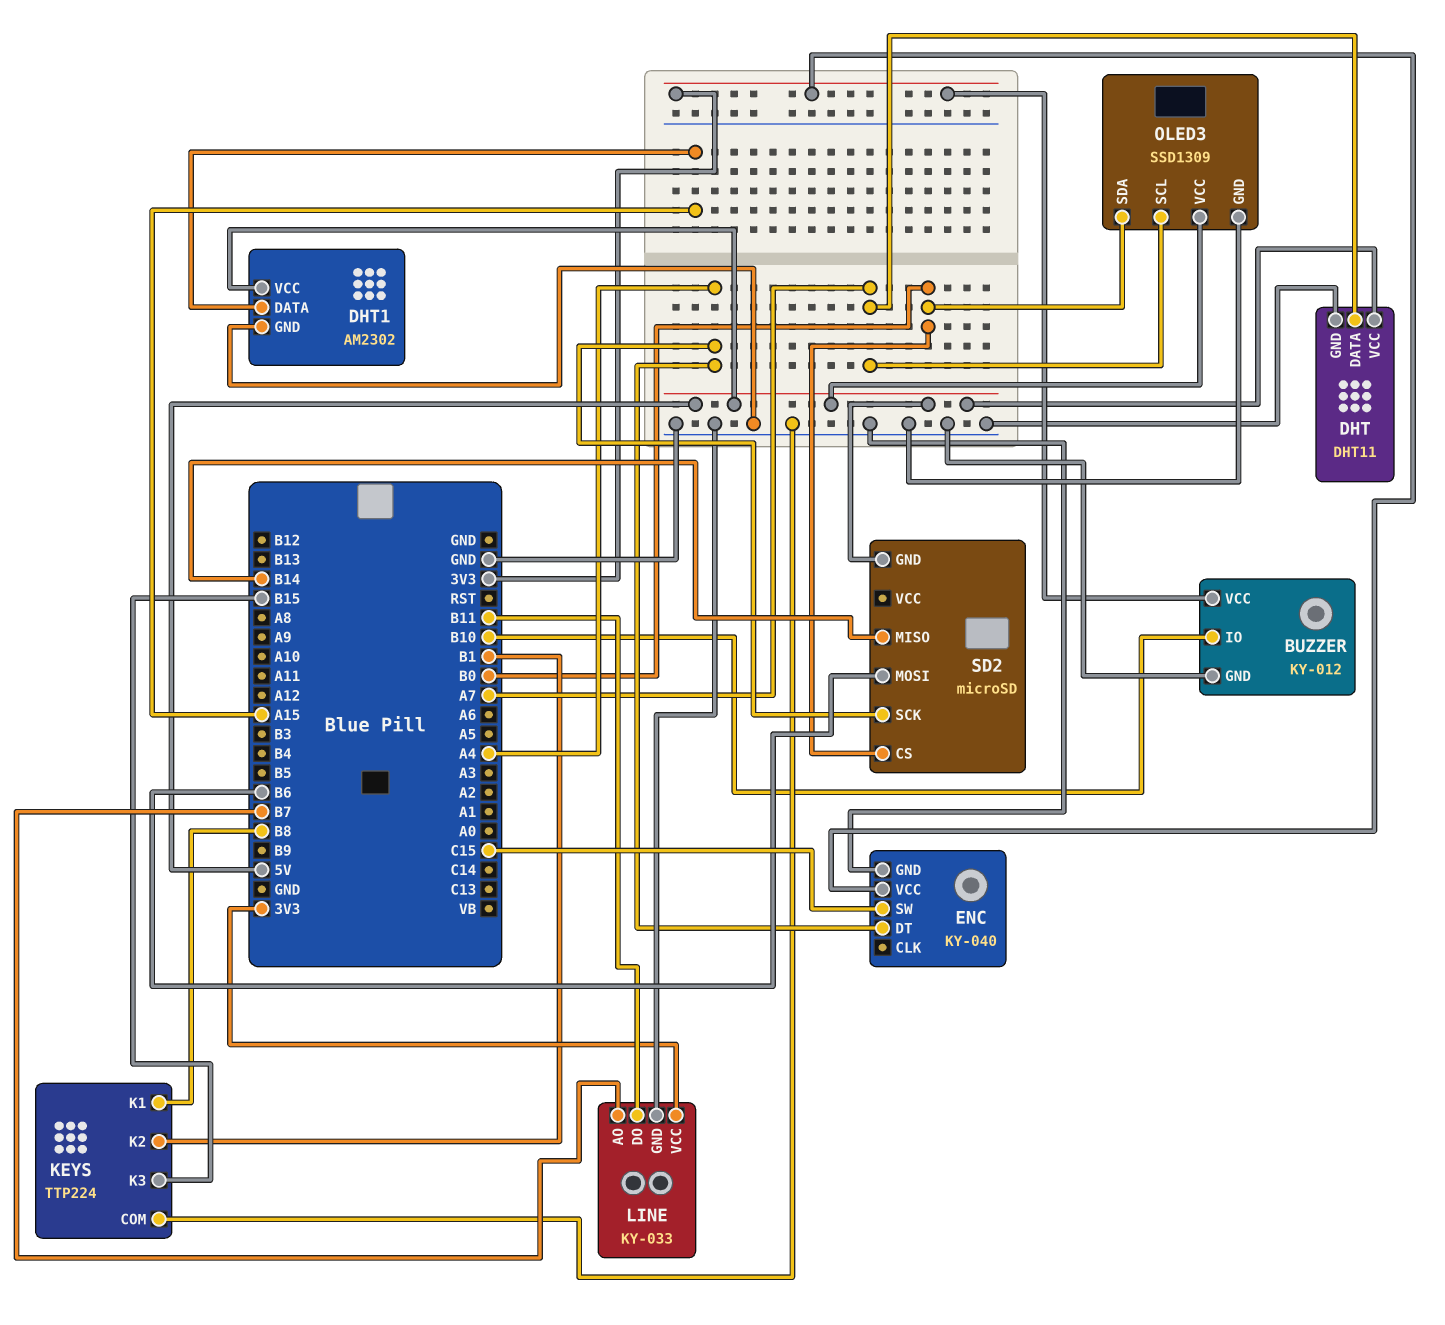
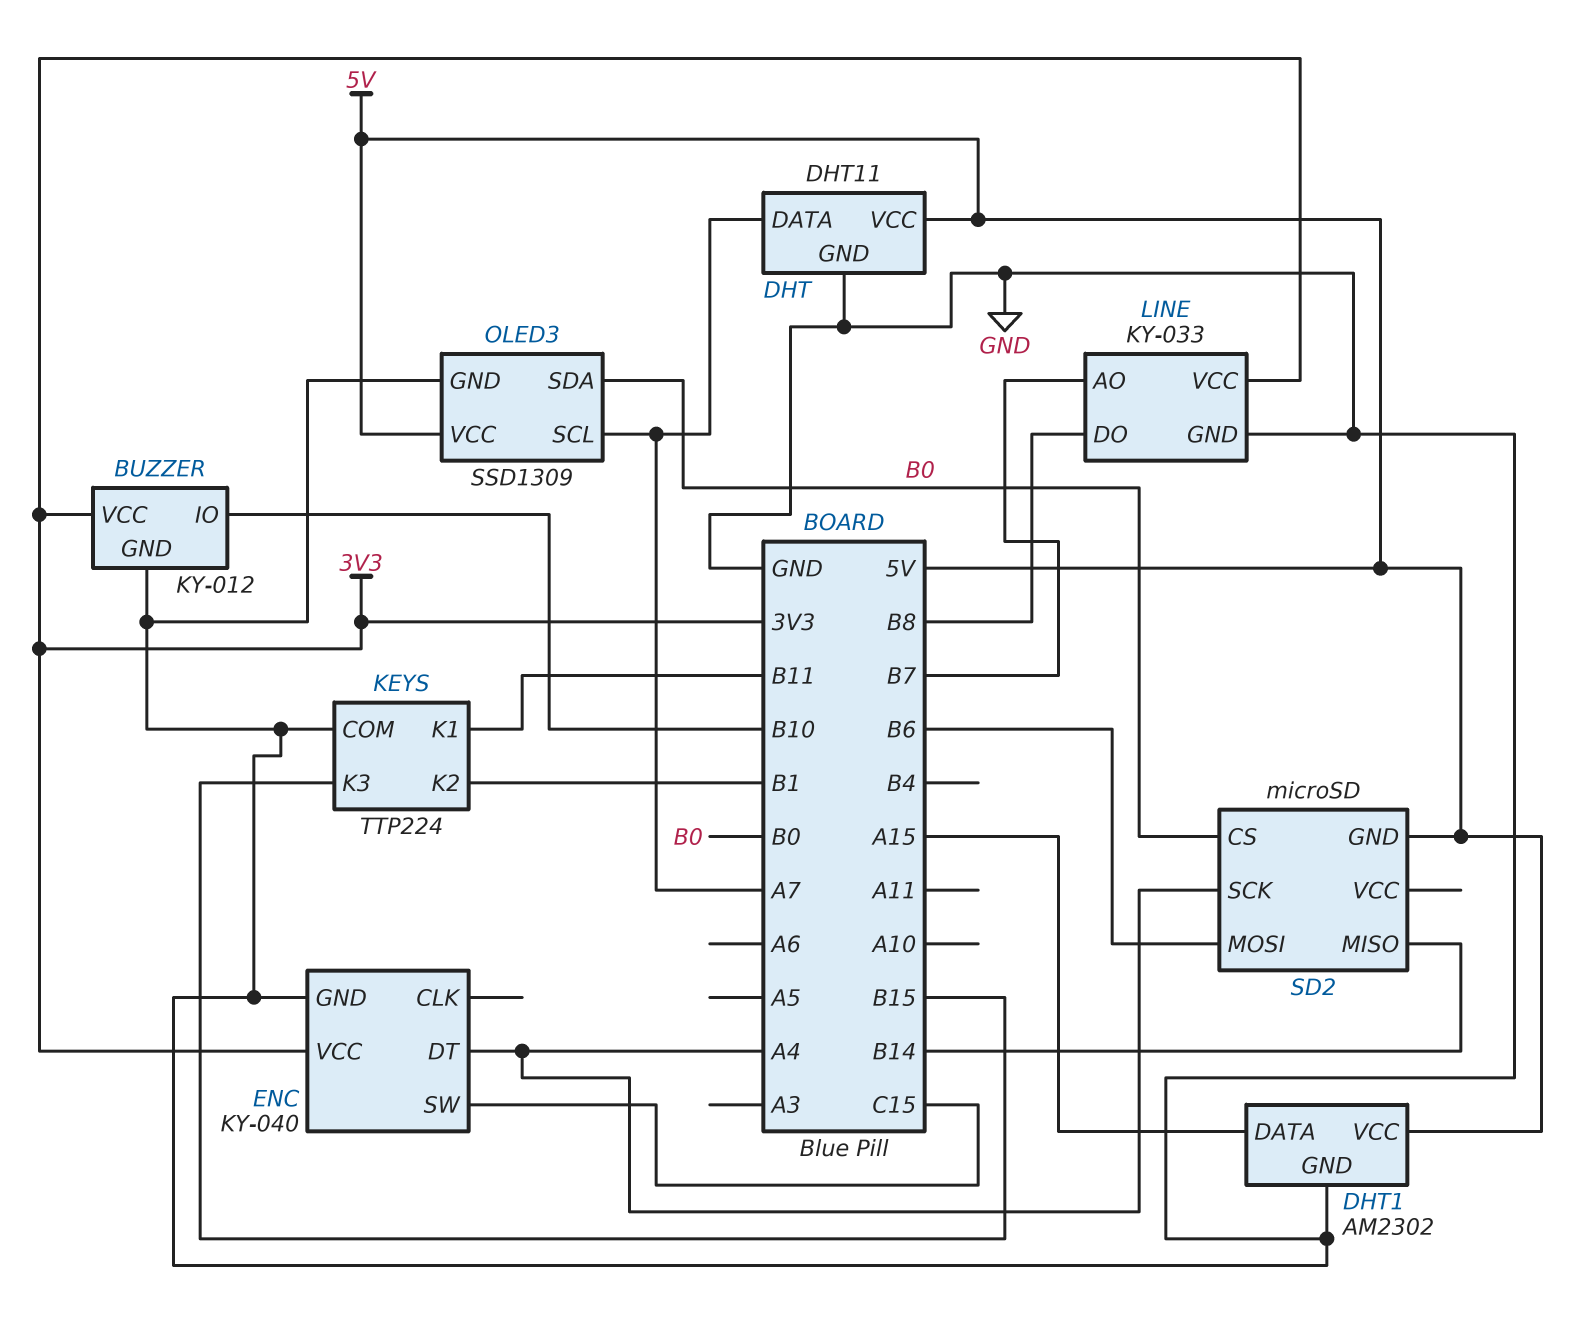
KEYS pin K1: B8 -> B11
LINE pin DO: B11 -> B8

